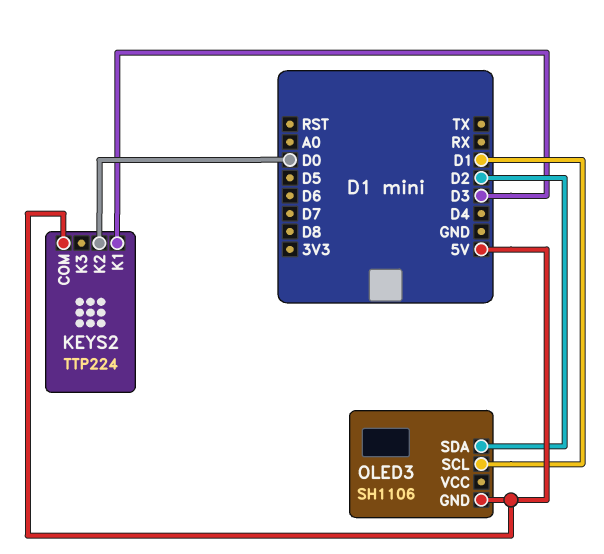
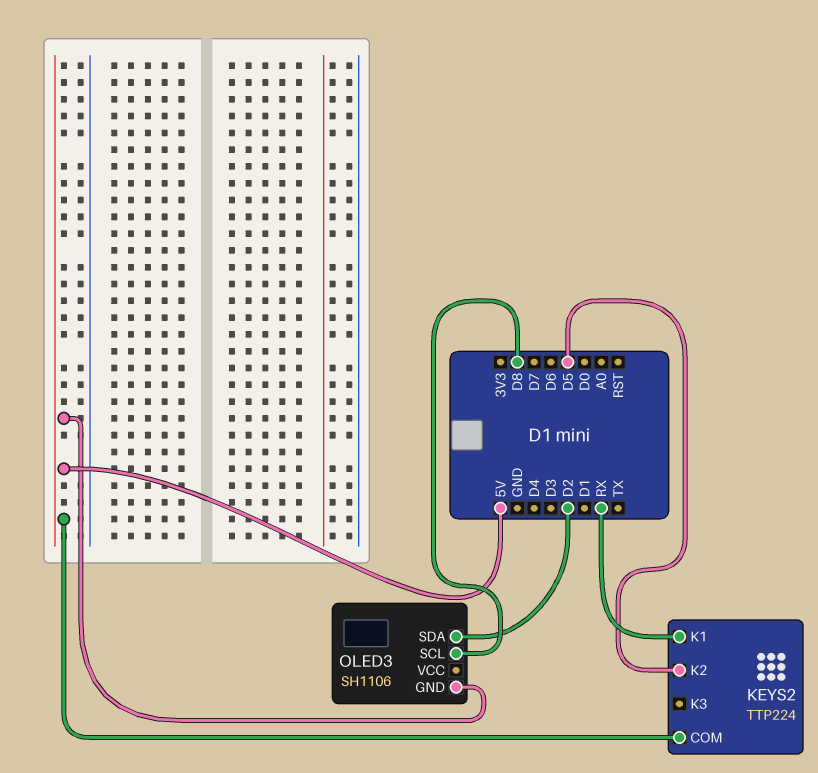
KEYS2 pin K1: D3 -> RX
KEYS2 pin K2: D0 -> D5
OLED3 pin SCL: D1 -> D8

